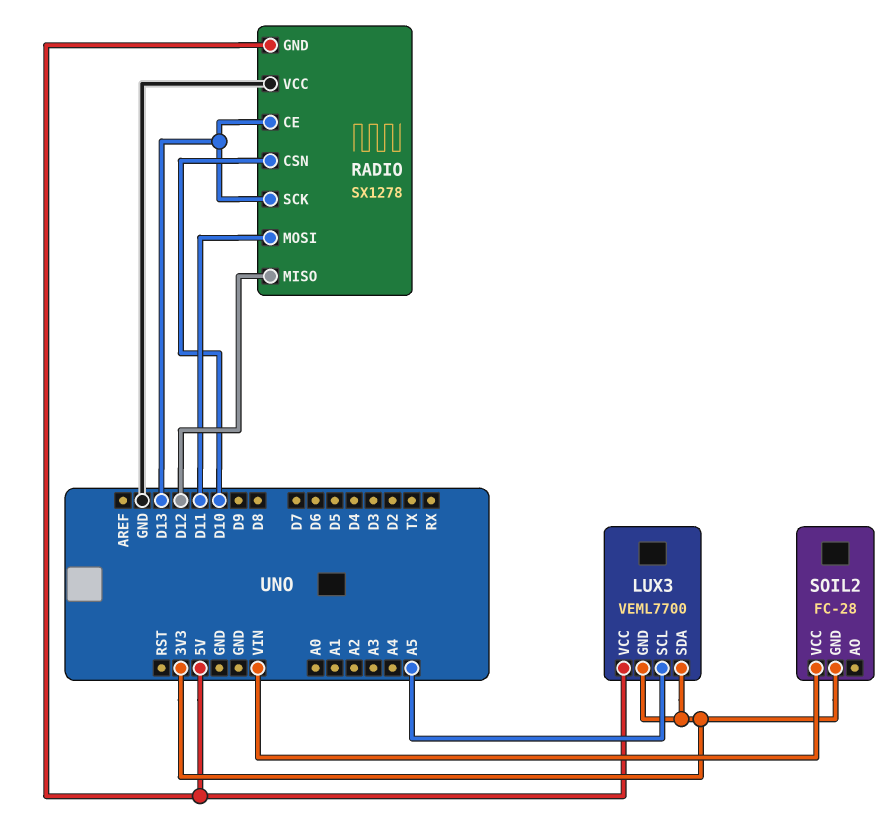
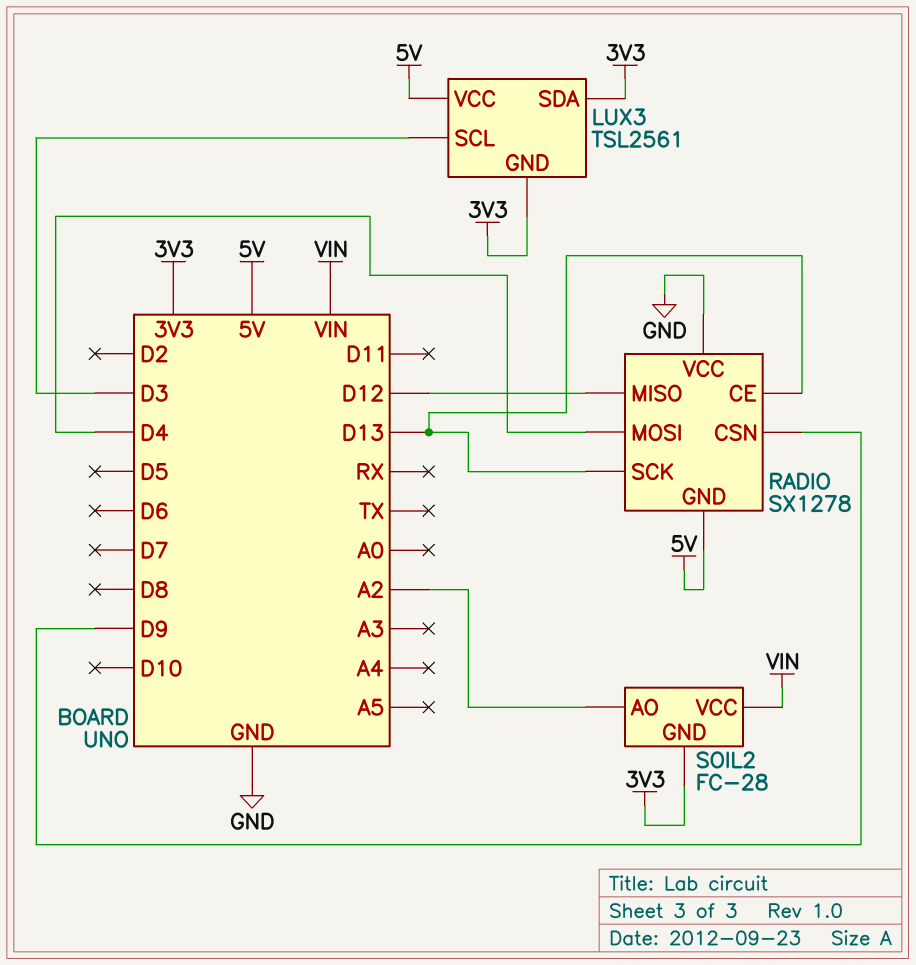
LUX3: VEML7700 -> TSL2561
LUX3 pin SCL: A5 -> D3
RADIO pin CSN: D10 -> D9
RADIO pin MOSI: D11 -> D4
SOIL2 pin AO: none -> A2

